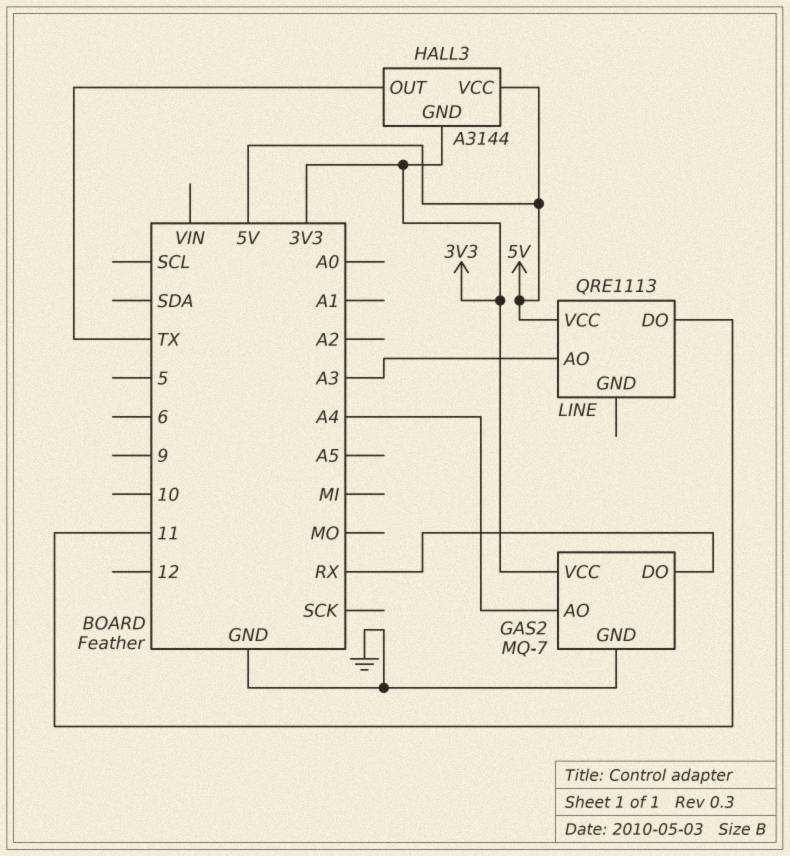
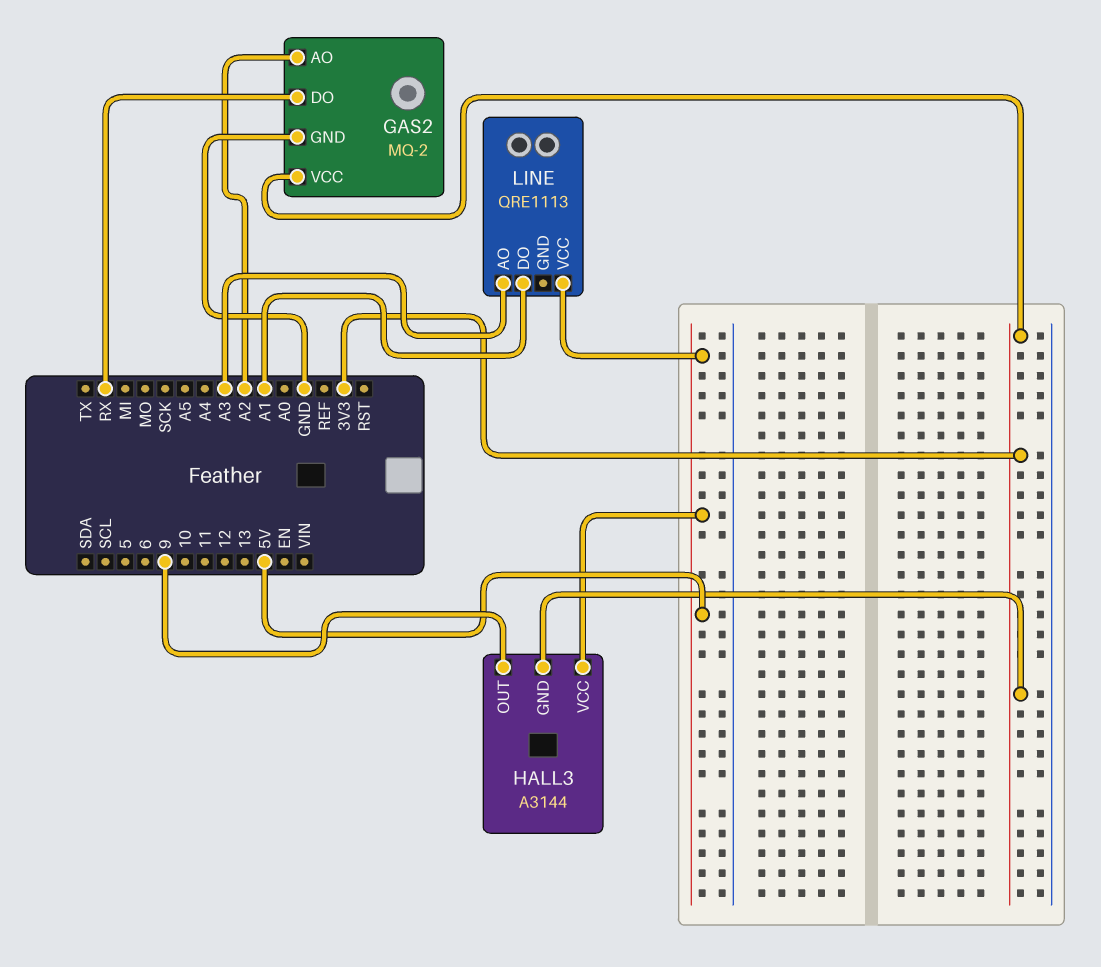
GAS2: MQ-7 -> MQ-2
GAS2 pin AO: A4 -> A2
HALL3 pin OUT: TX -> 9
LINE pin DO: 11 -> A1

